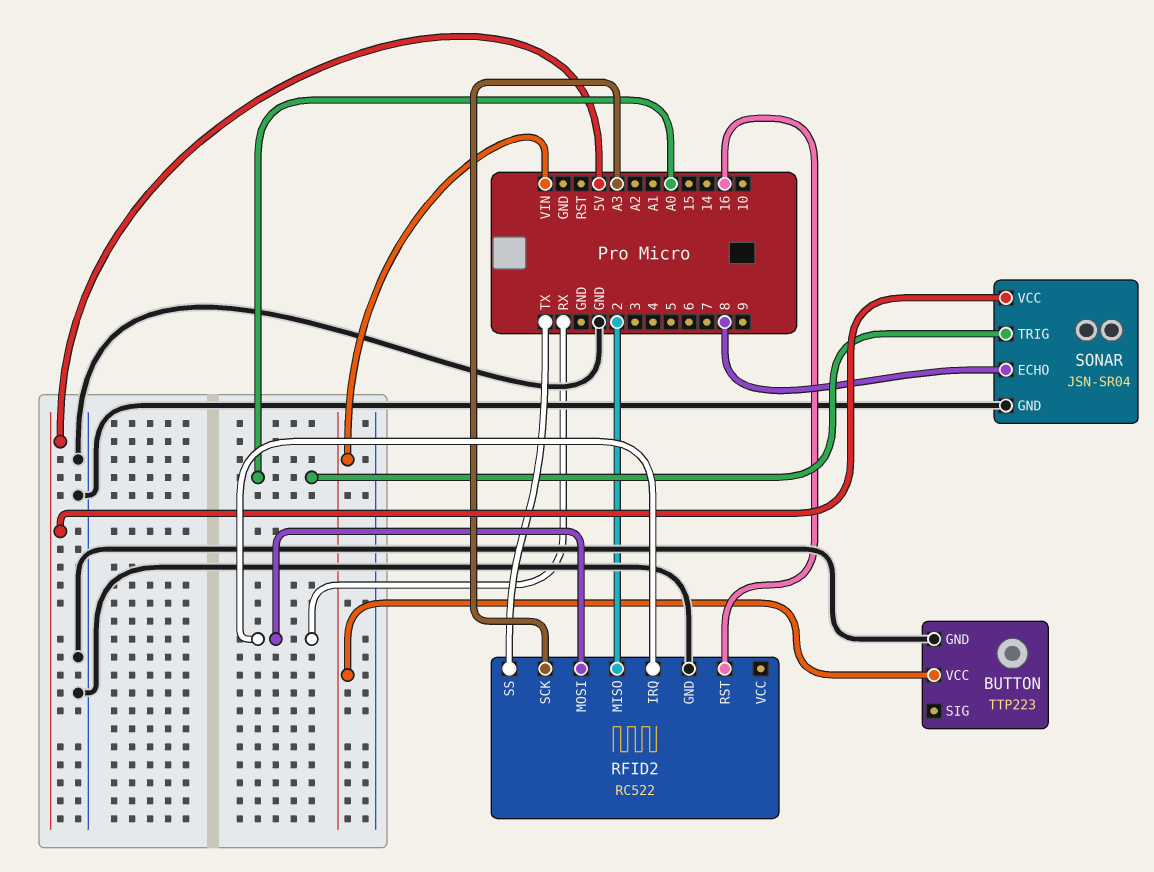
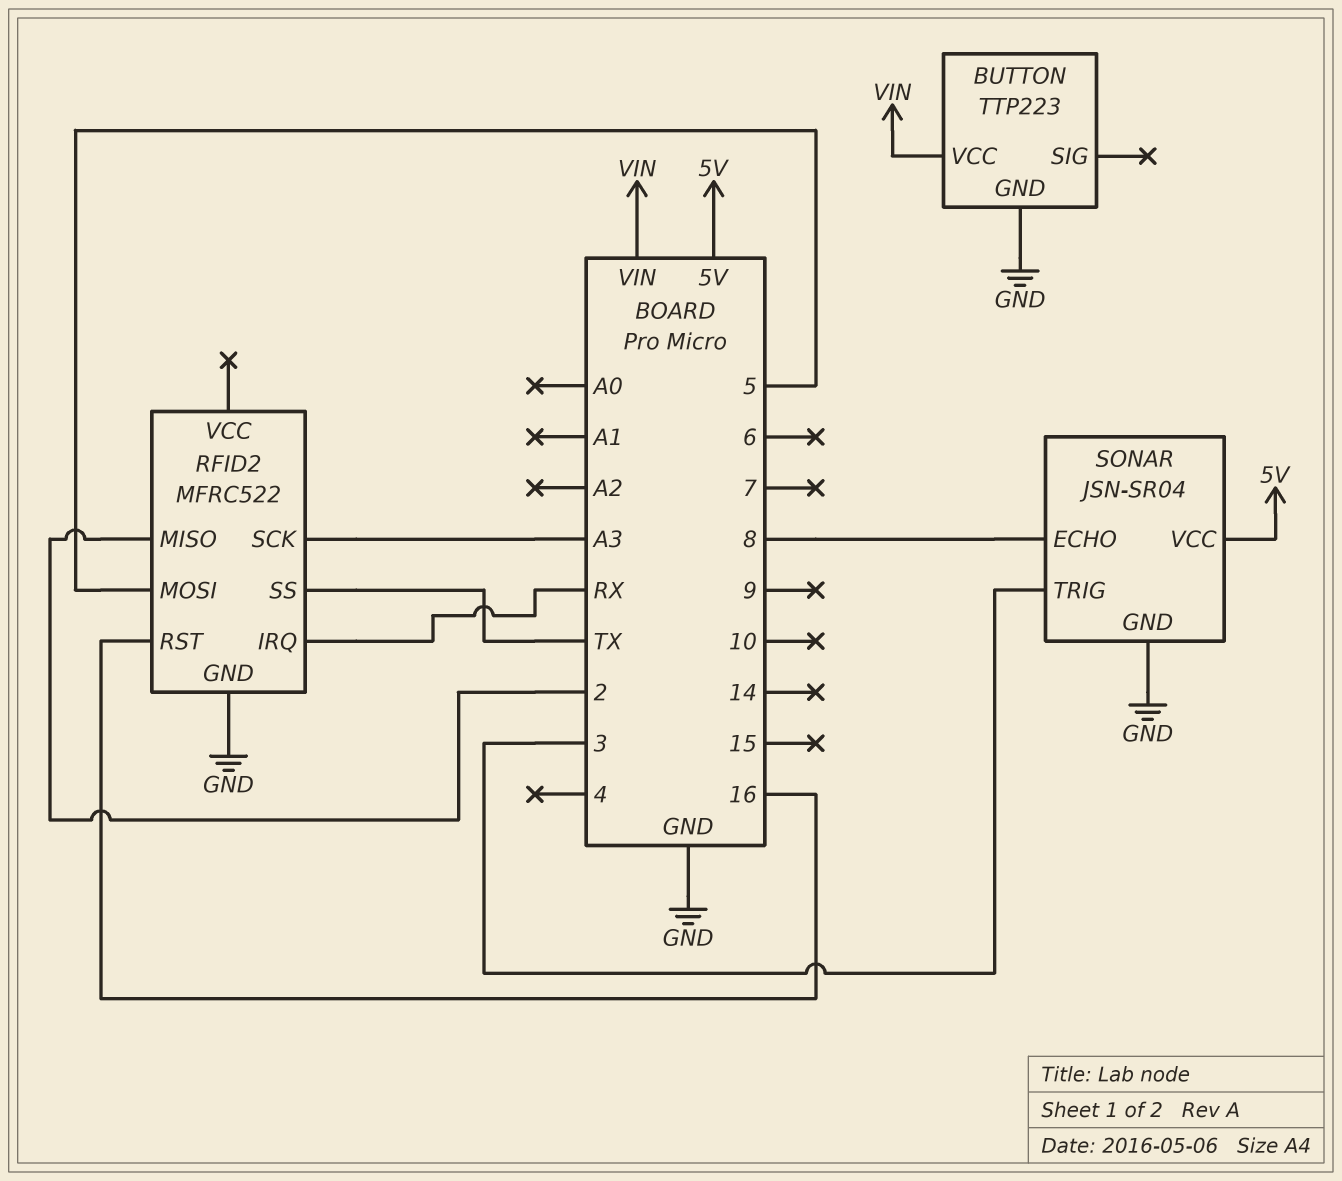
RFID2: RC522 -> MFRC522
RFID2 pin MOSI: RX -> 5
SONAR pin TRIG: A0 -> 3

